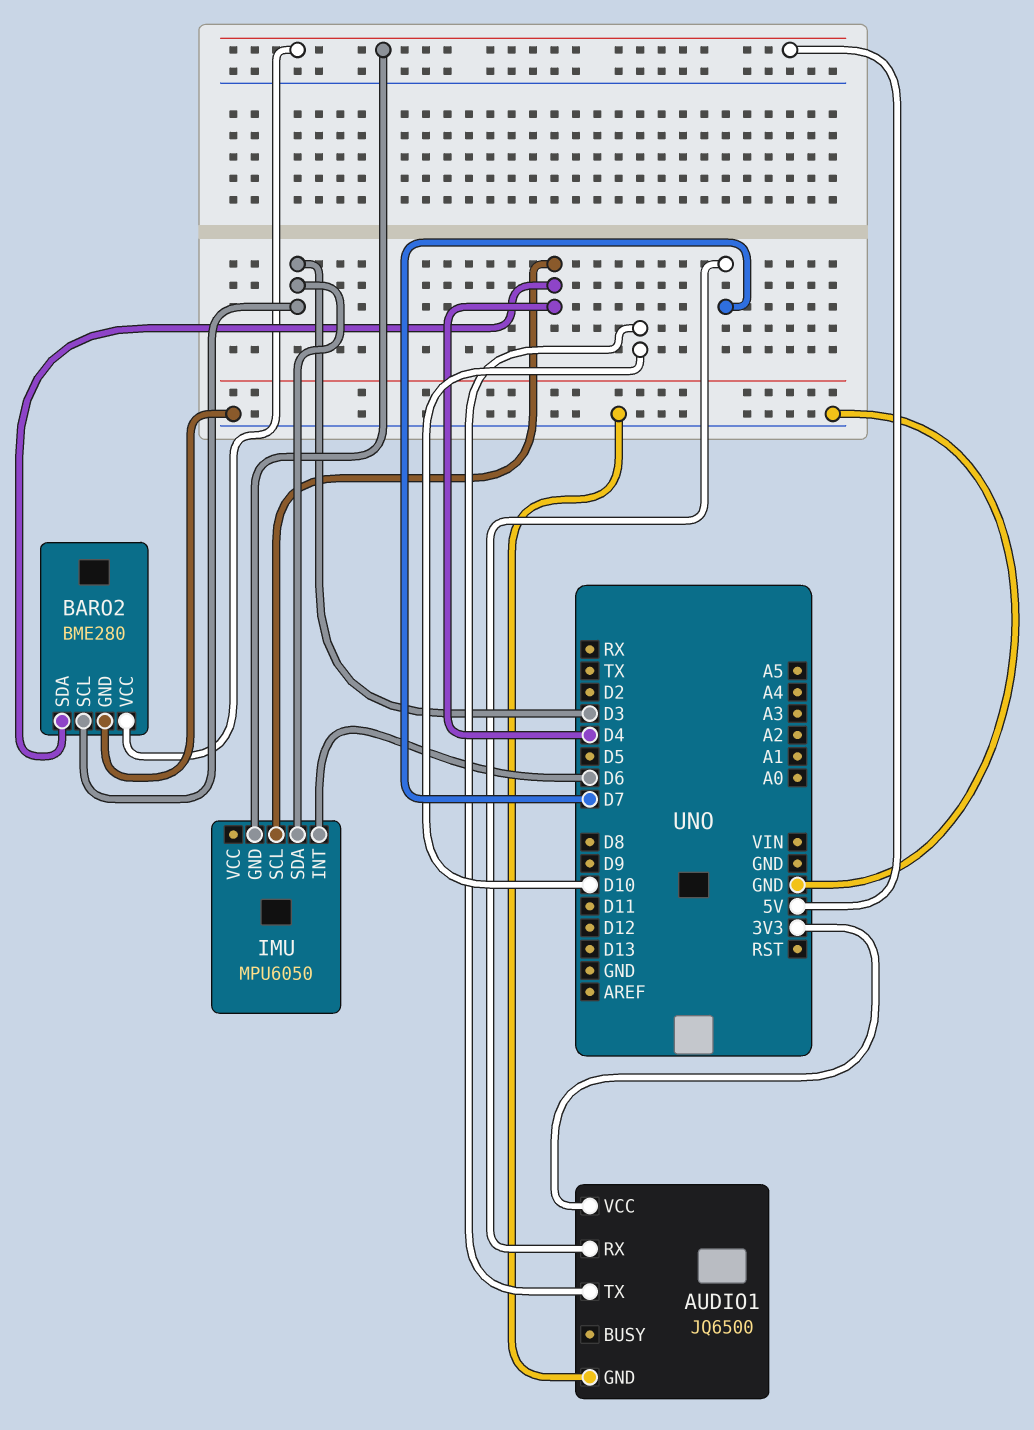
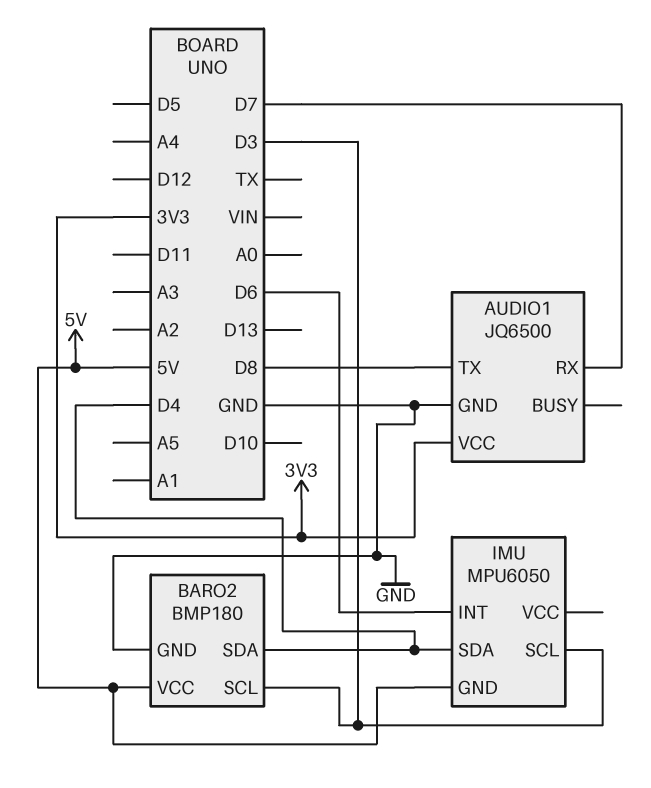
AUDIO1 pin TX: D10 -> D8
BARO2: BME280 -> BMP180
IMU pin SCL: D4 -> D3
IMU pin SDA: D3 -> D4

